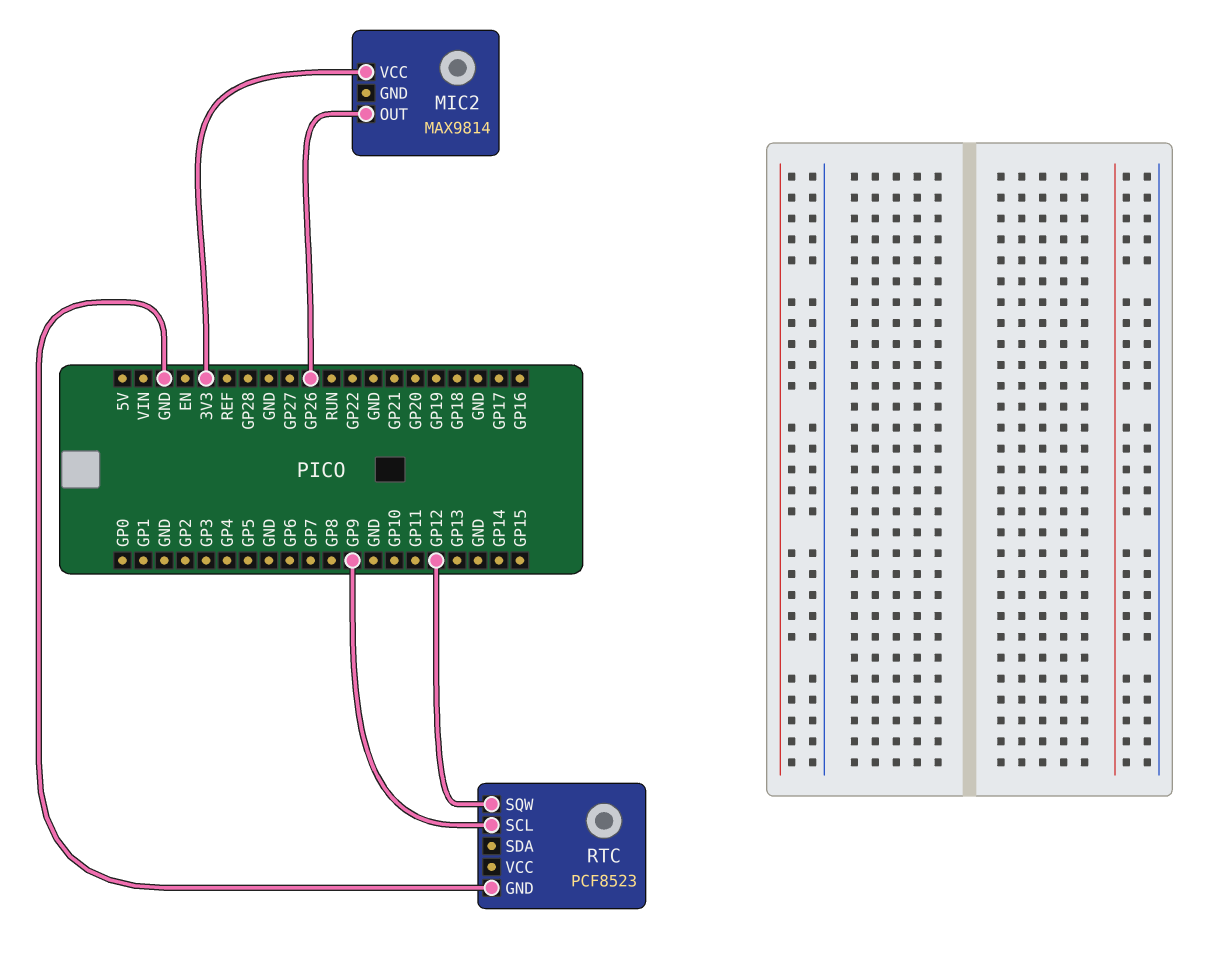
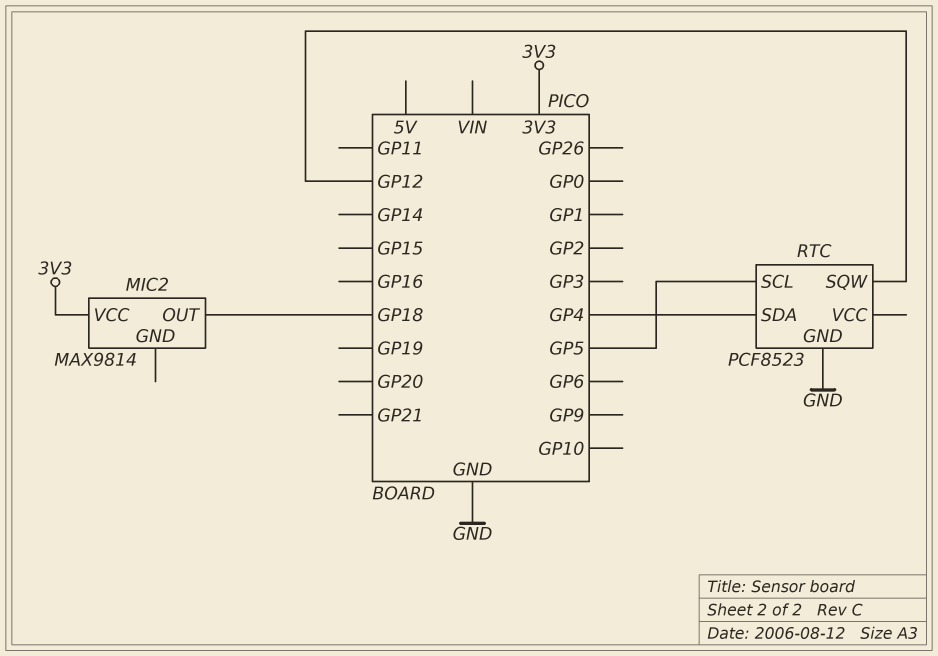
MIC2 pin OUT: GP26 -> GP18
RTC pin SCL: GP9 -> GP5
RTC pin SDA: none -> GP4

